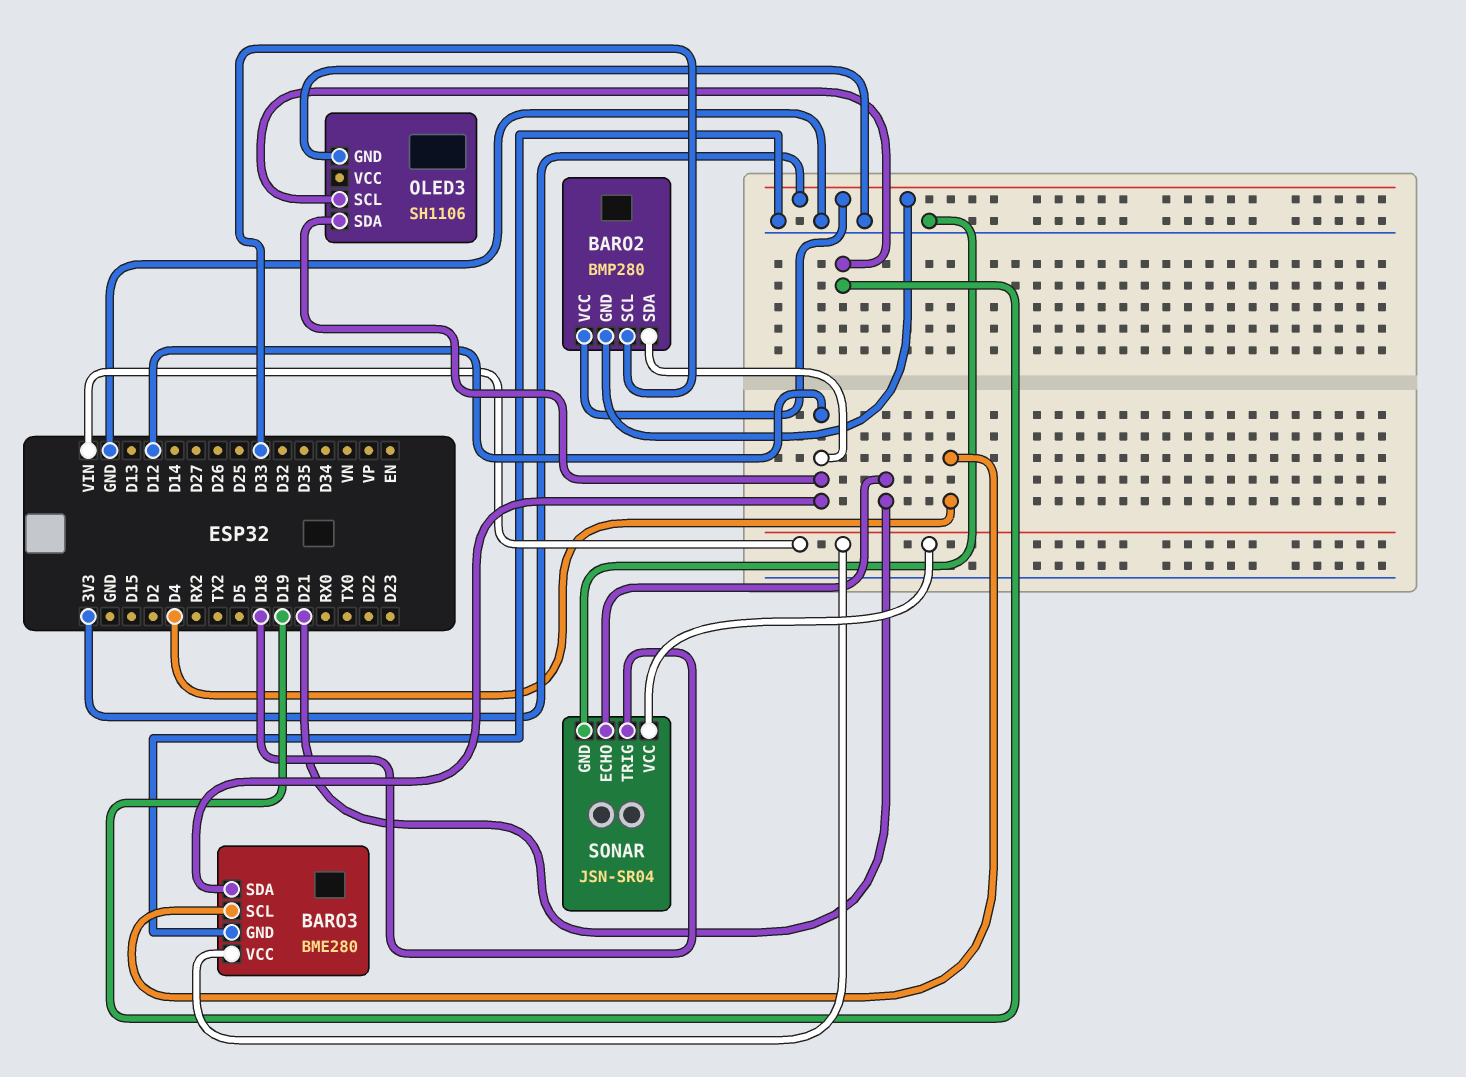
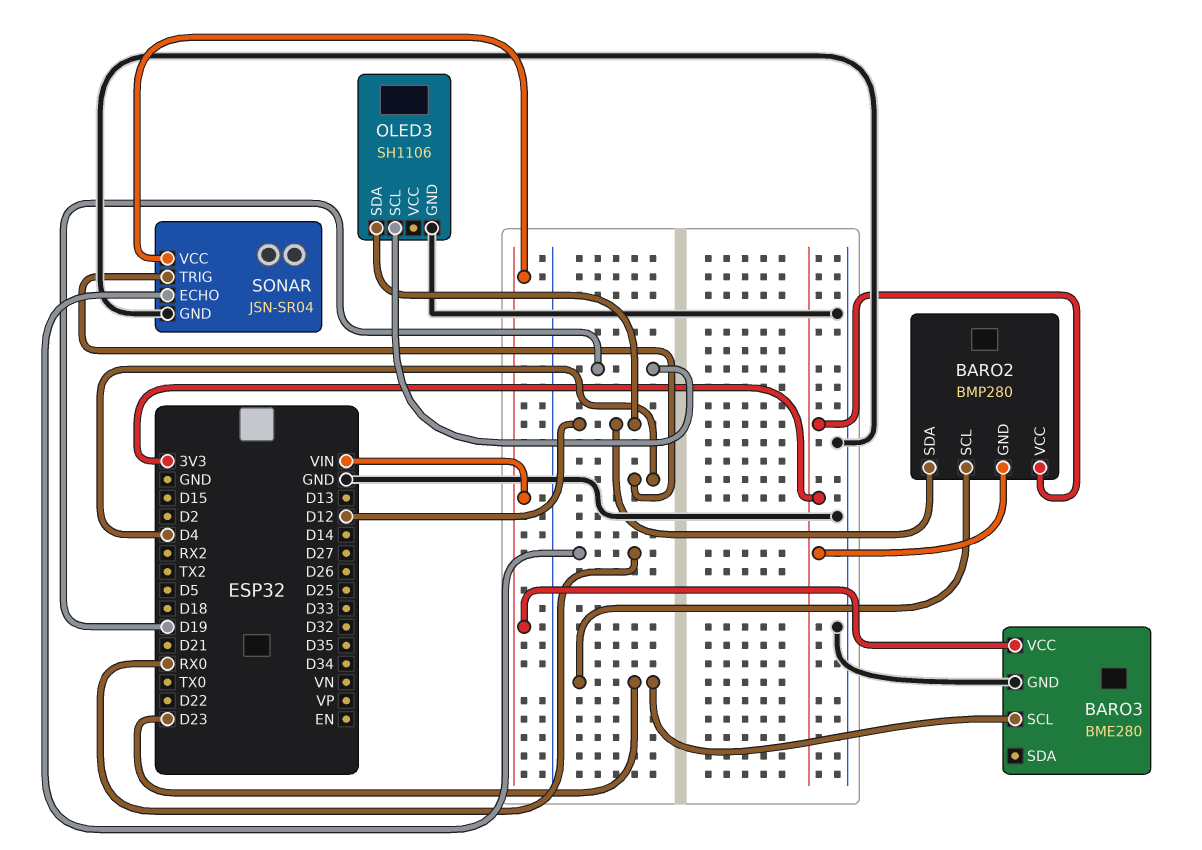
BARO2 pin SCL: D33 -> D23
BARO3 pin SCL: D4 -> D23
BARO3 pin SDA: D12 -> none
SONAR pin ECHO: D21 -> RX0
SONAR pin TRIG: D18 -> D4

